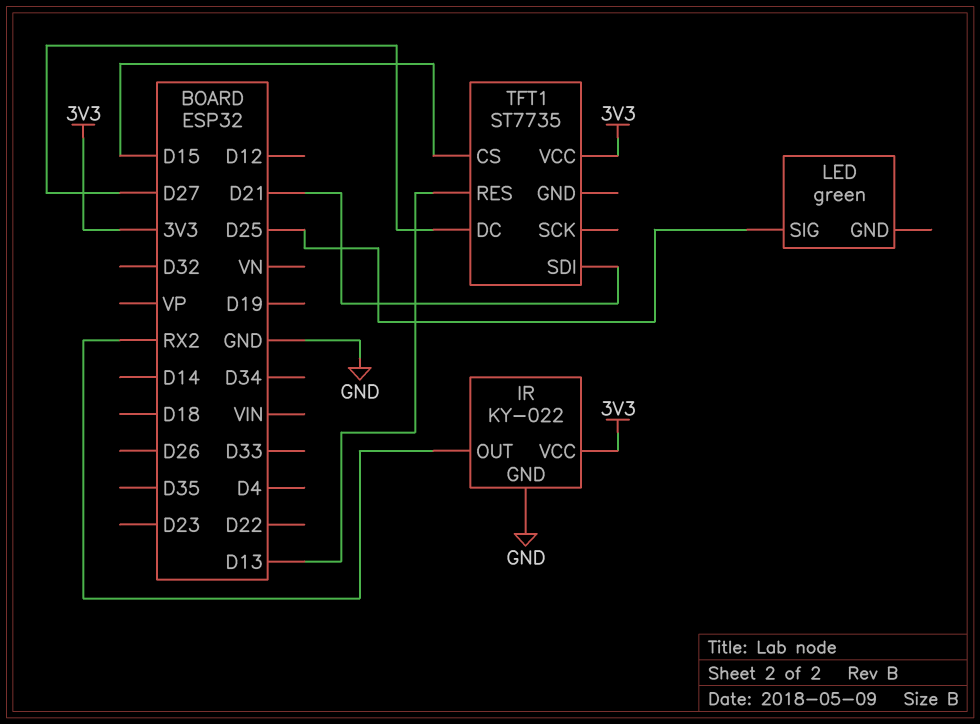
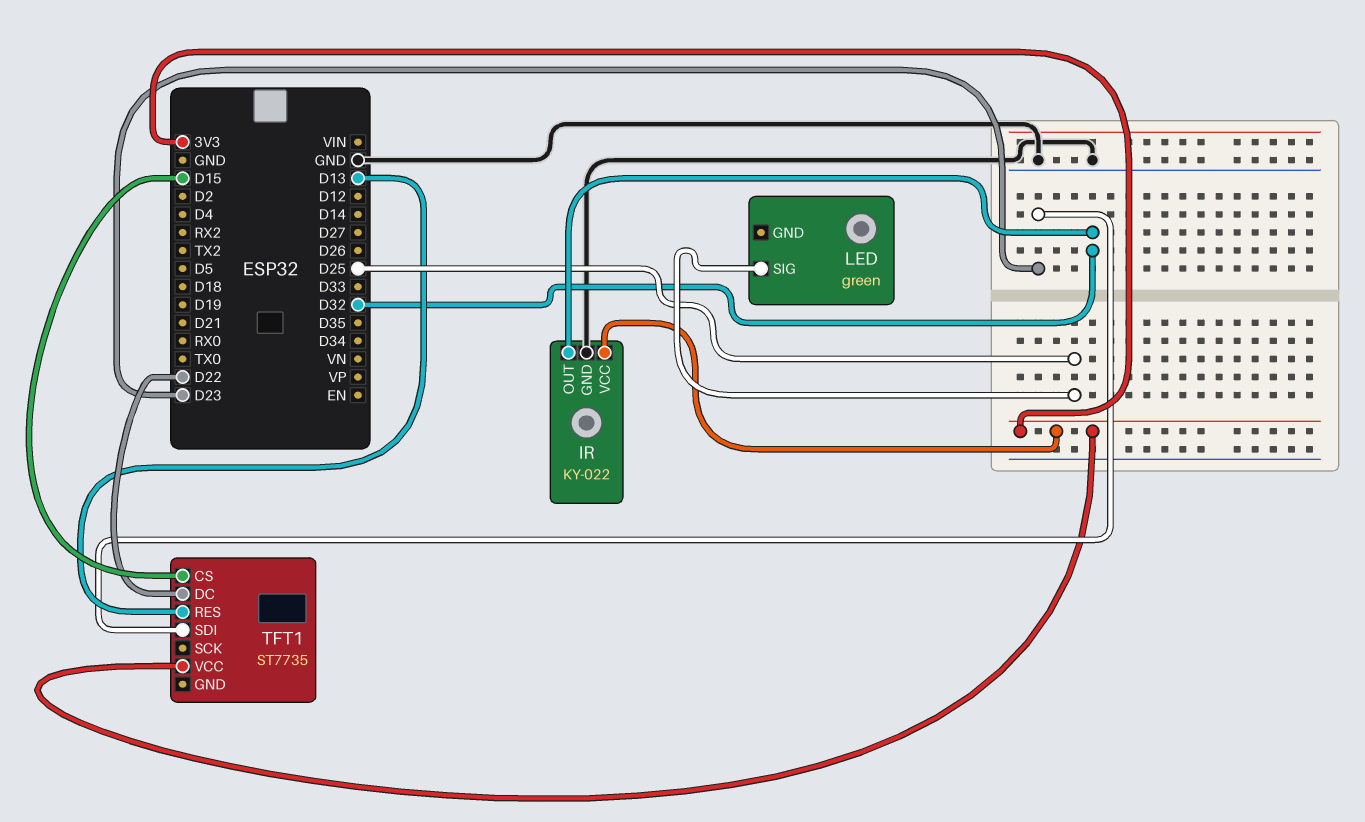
IR pin OUT: RX2 -> D32
TFT1 pin DC: D27 -> D22
TFT1 pin SDI: D21 -> D23

